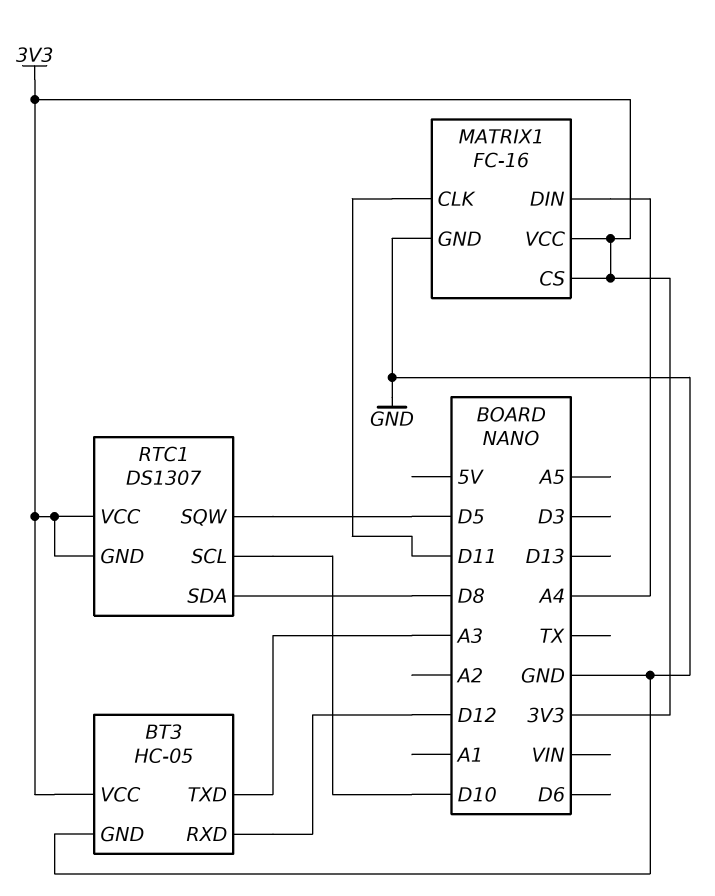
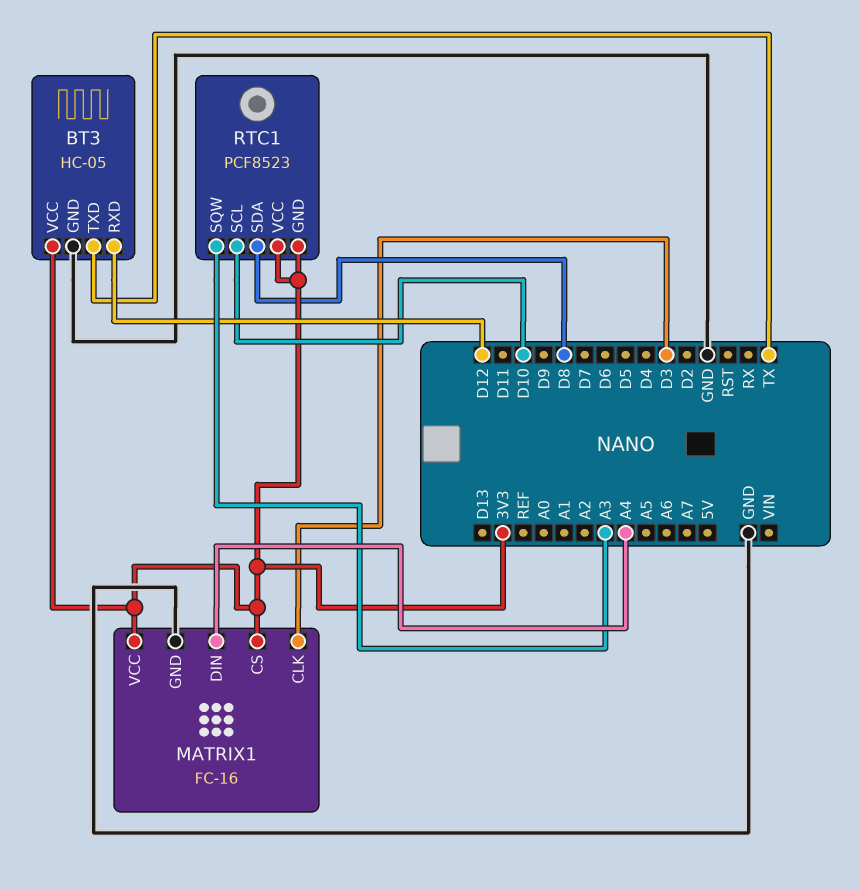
BT3 pin TXD: A3 -> TX
MATRIX1 pin CLK: D11 -> D3
RTC1: DS1307 -> PCF8523
RTC1 pin SQW: D5 -> A3

